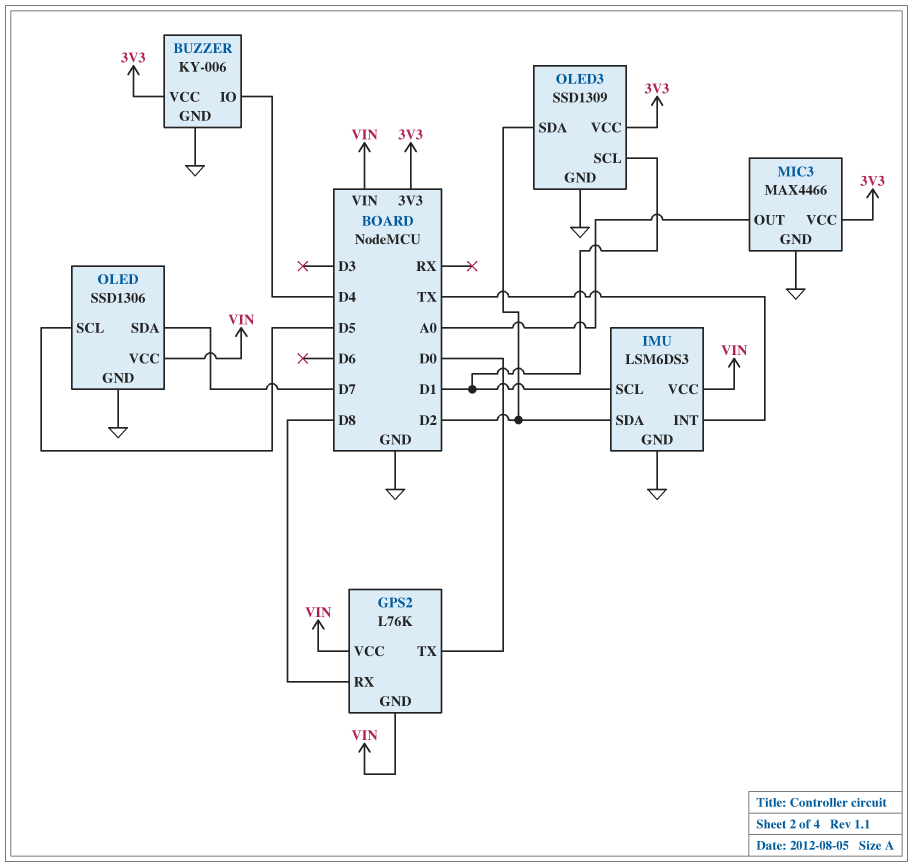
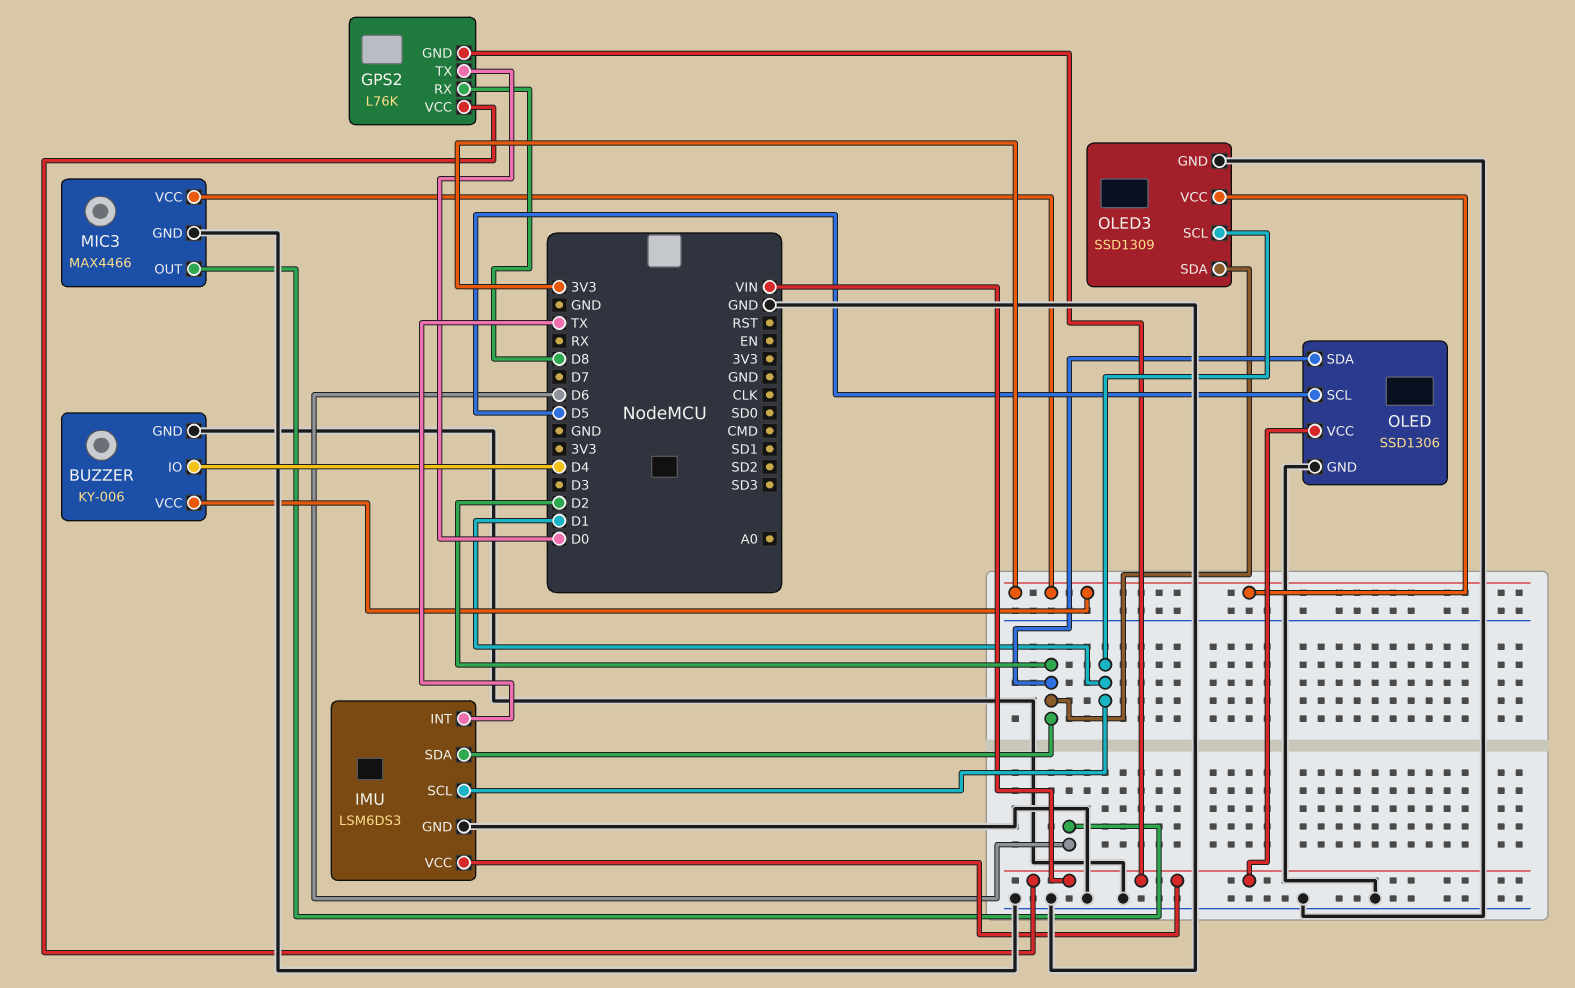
MIC3 pin OUT: A0 -> D6
OLED pin SDA: D7 -> D2

